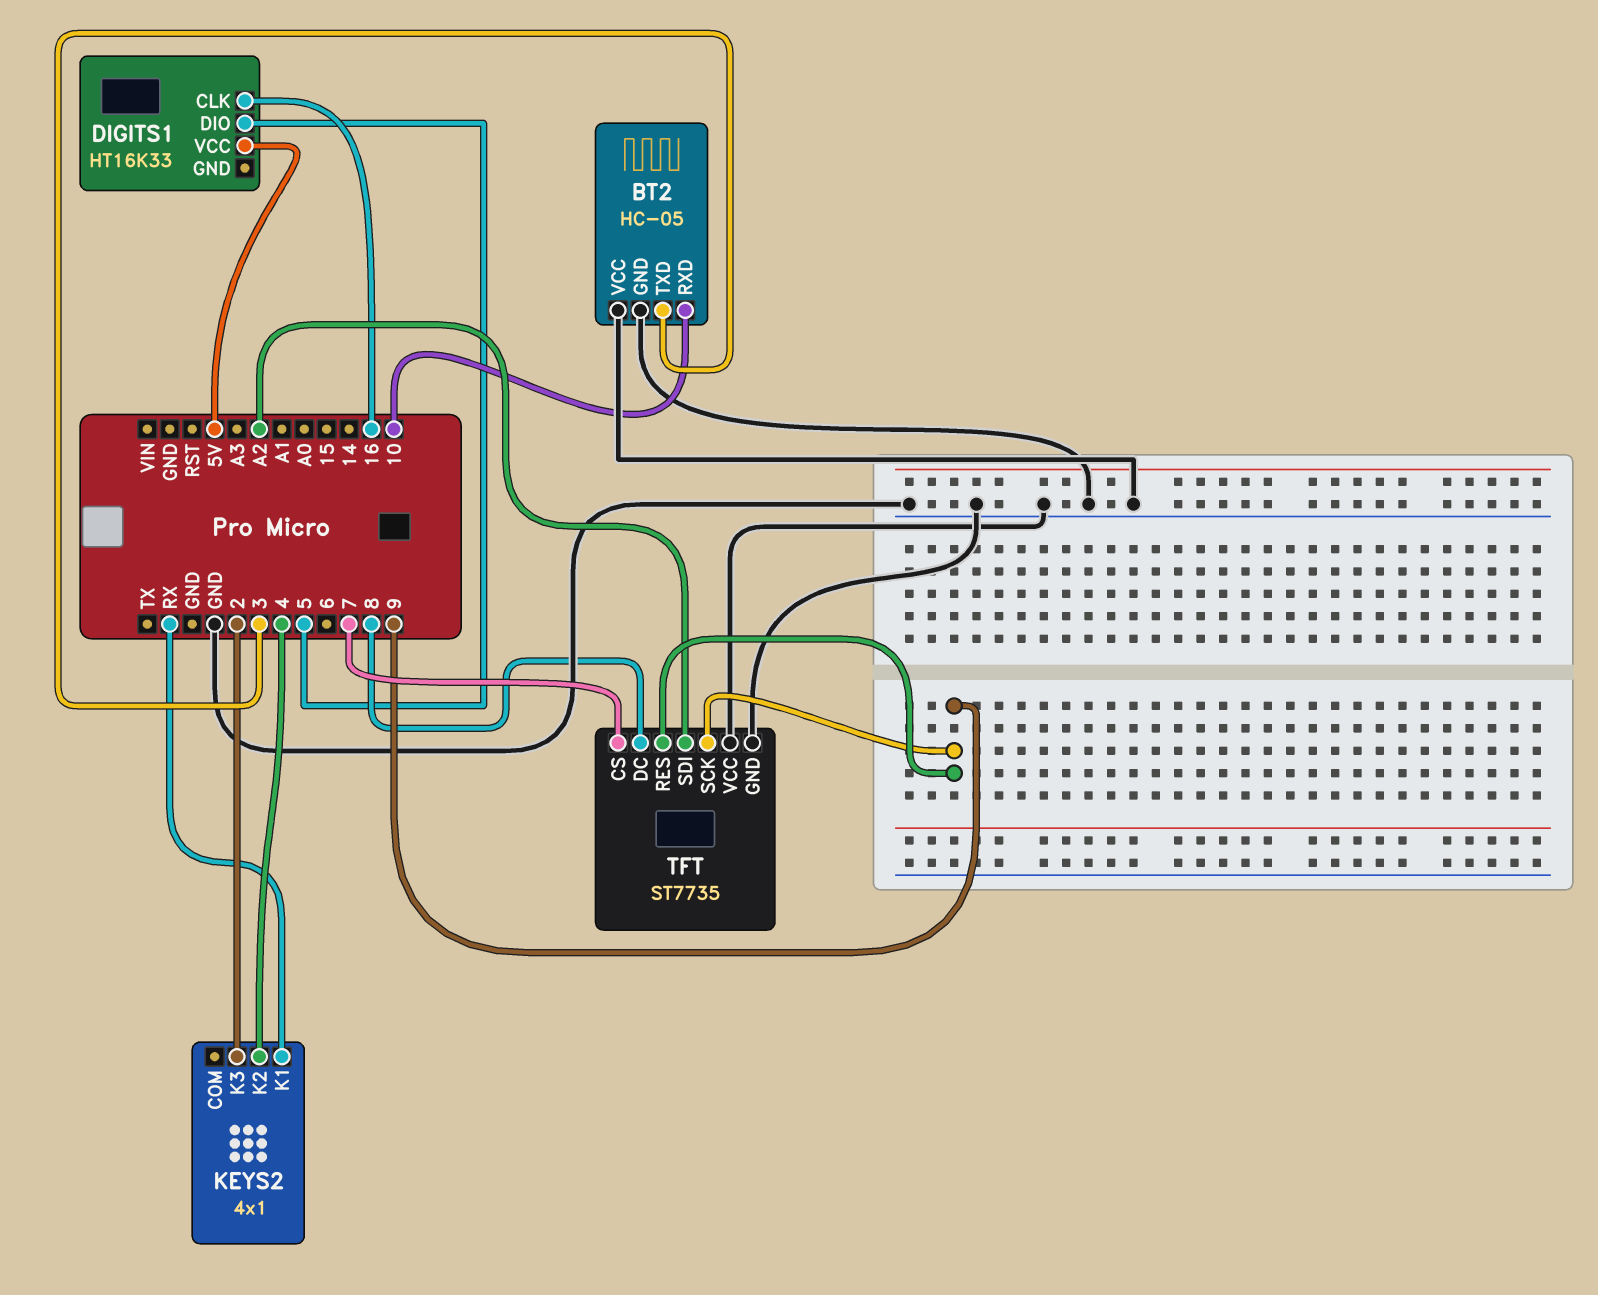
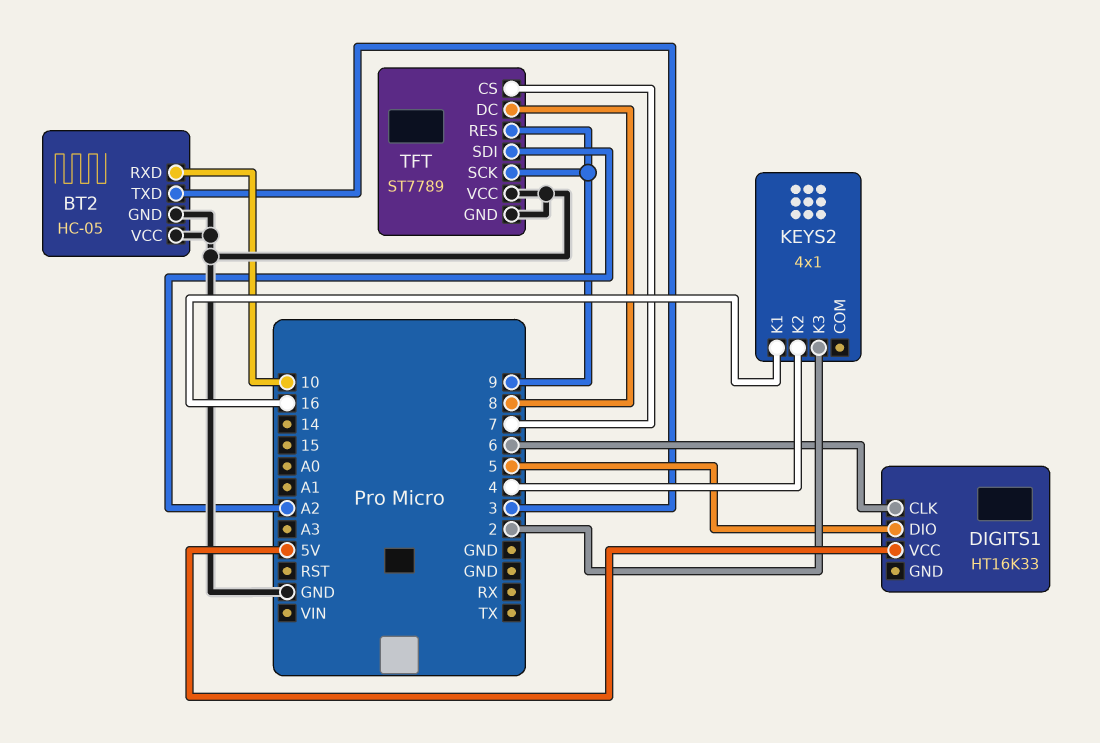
DIGITS1 pin CLK: 16 -> 6
KEYS2 pin K1: RX -> 16
TFT: ST7735 -> ST7789

